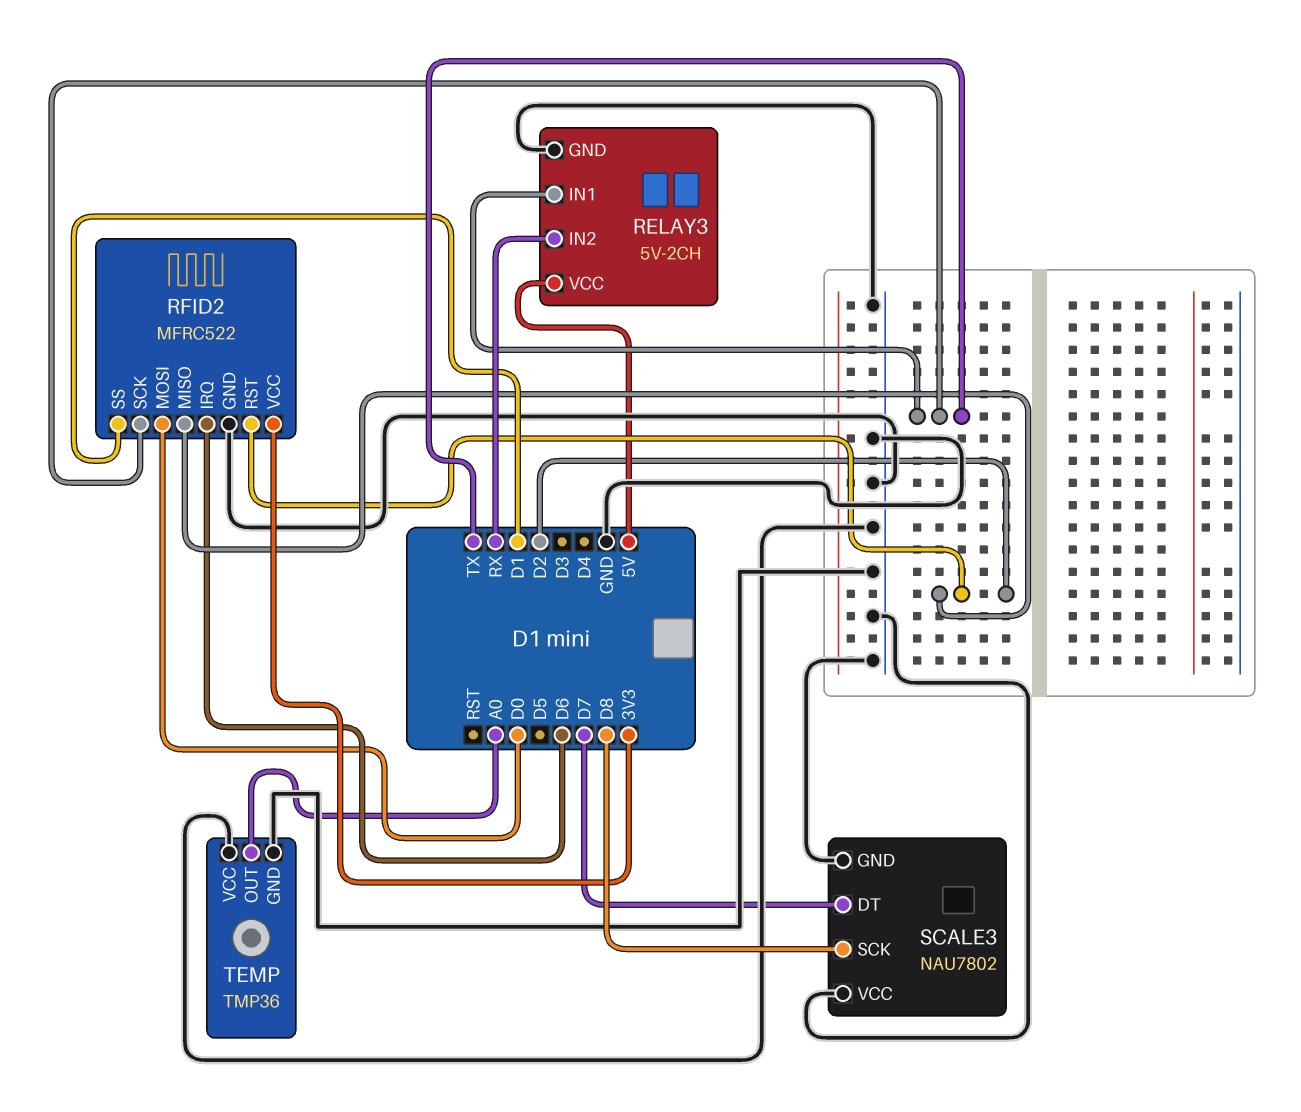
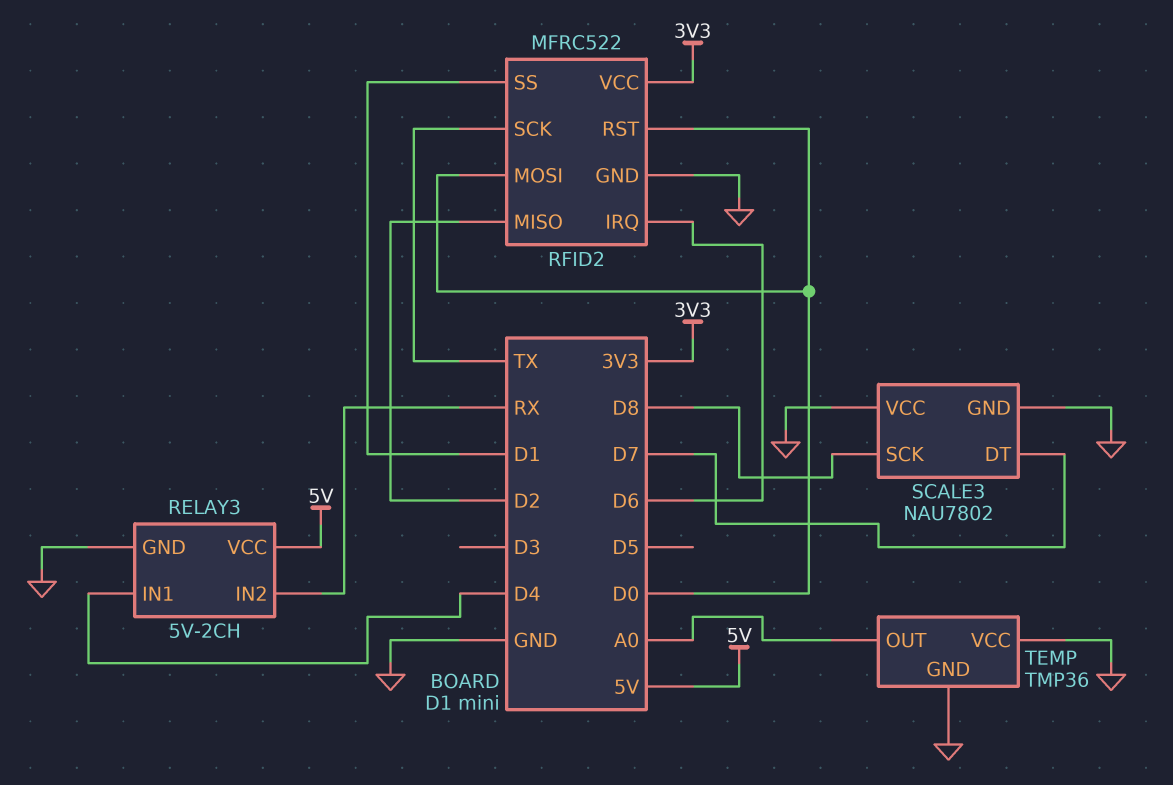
RELAY3 pin IN1: TX -> D4
RFID2 pin RST: D2 -> D0

